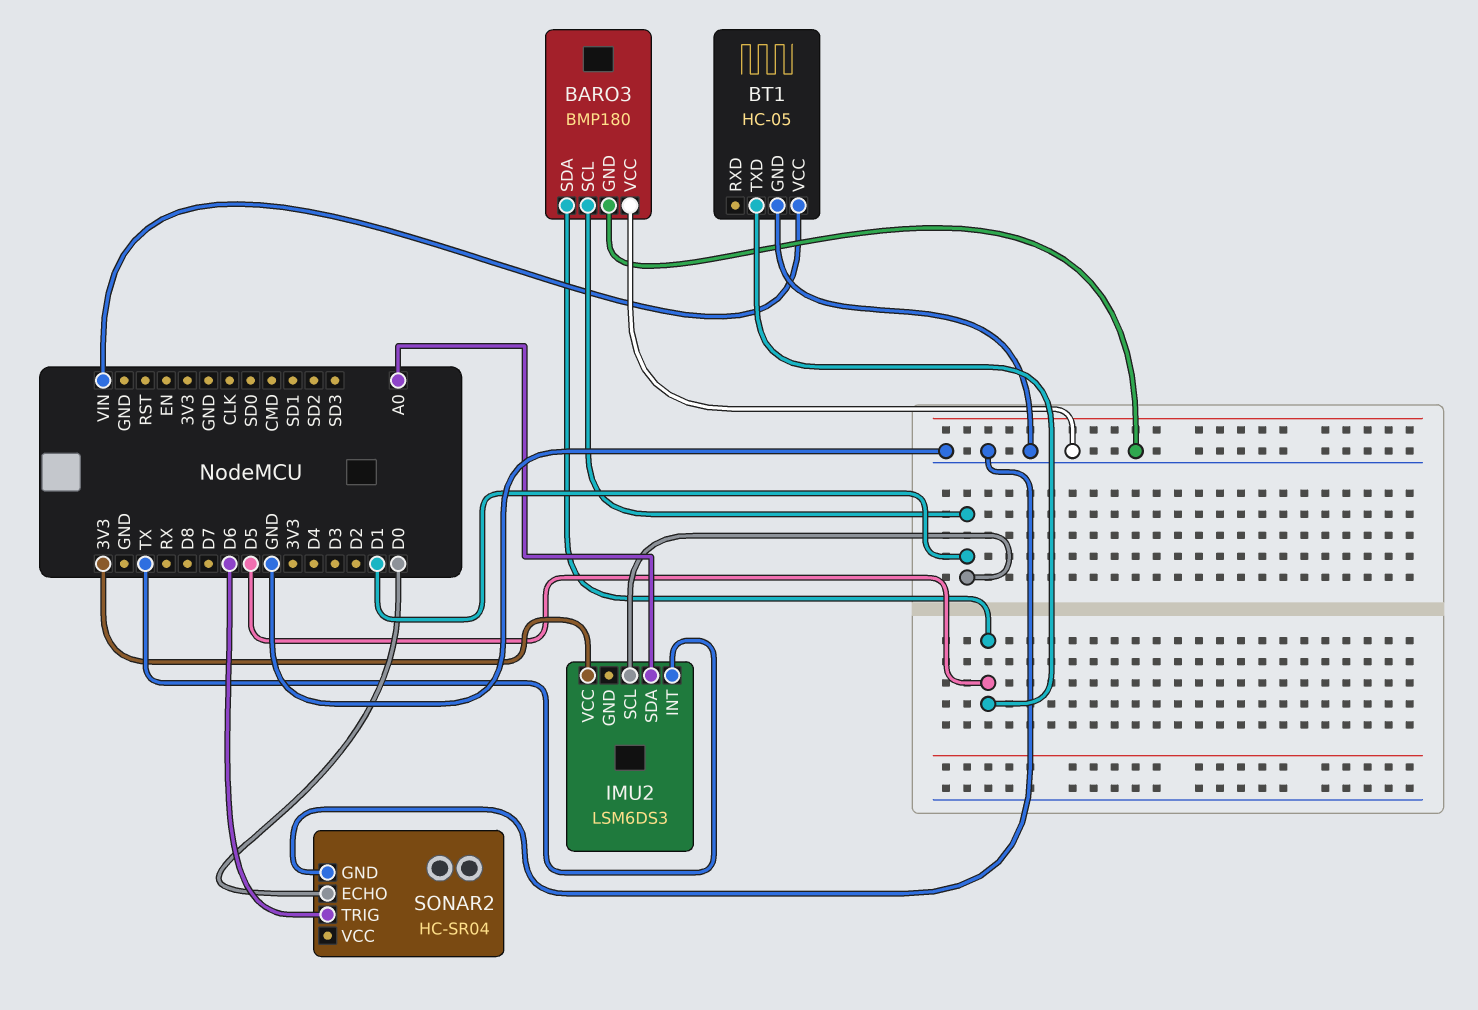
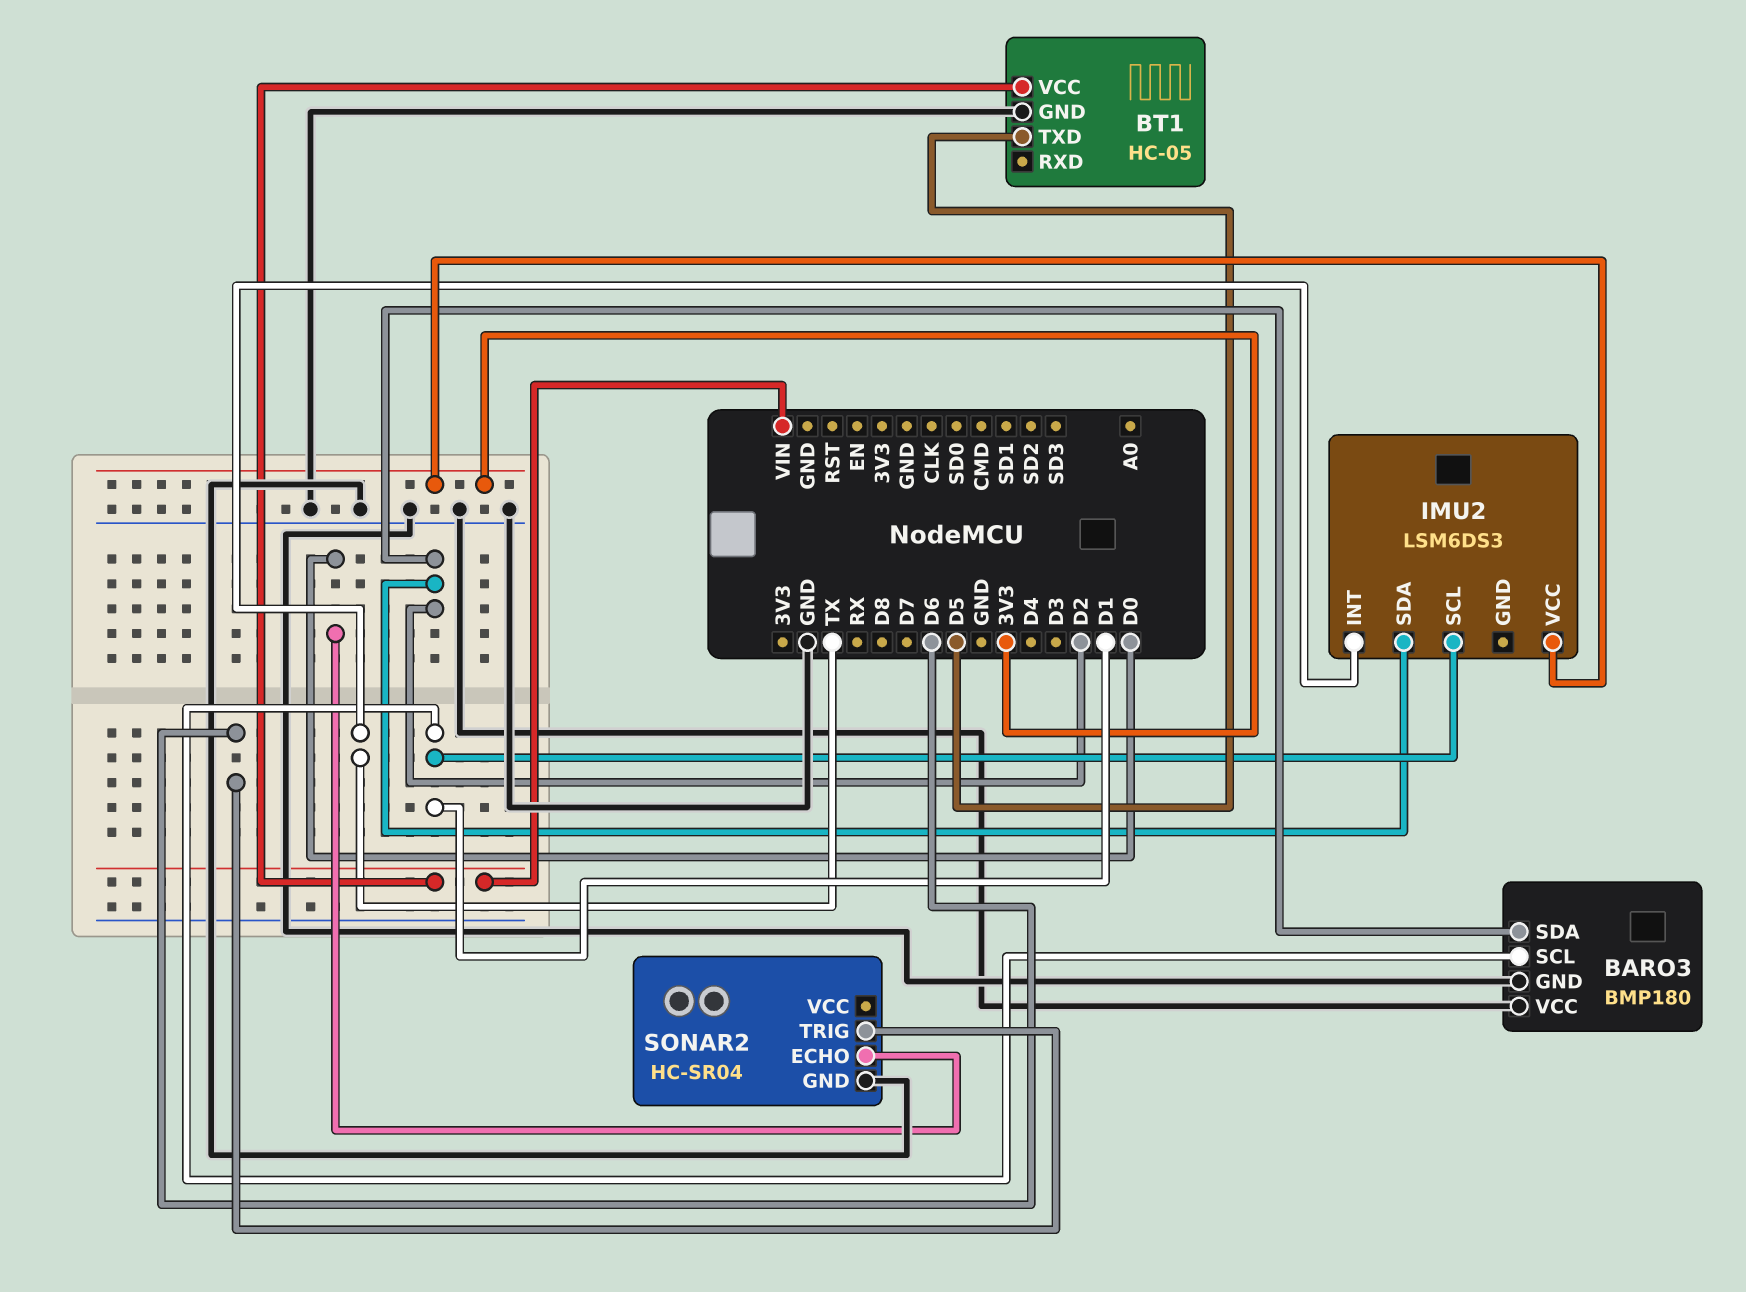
BARO3 pin SDA: D5 -> D2
IMU2 pin SDA: A0 -> D2

